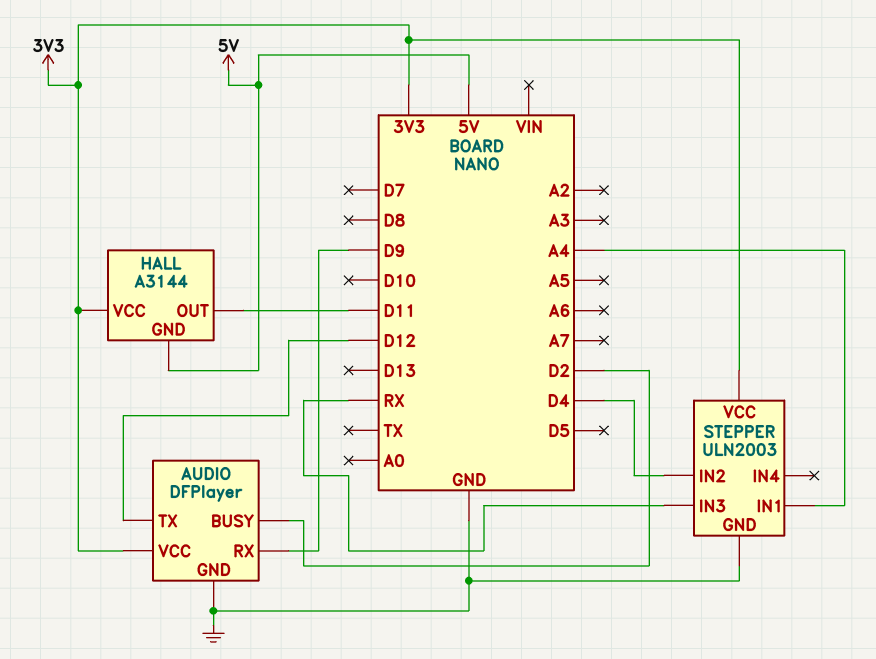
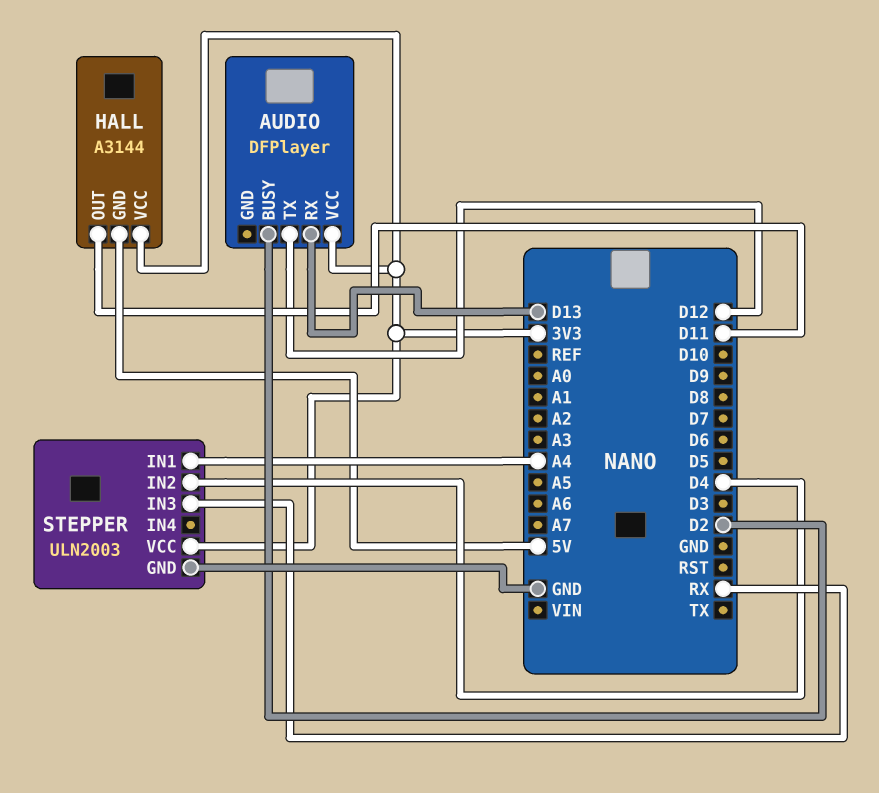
AUDIO pin GND: GND -> none
AUDIO pin RX: D9 -> D13

